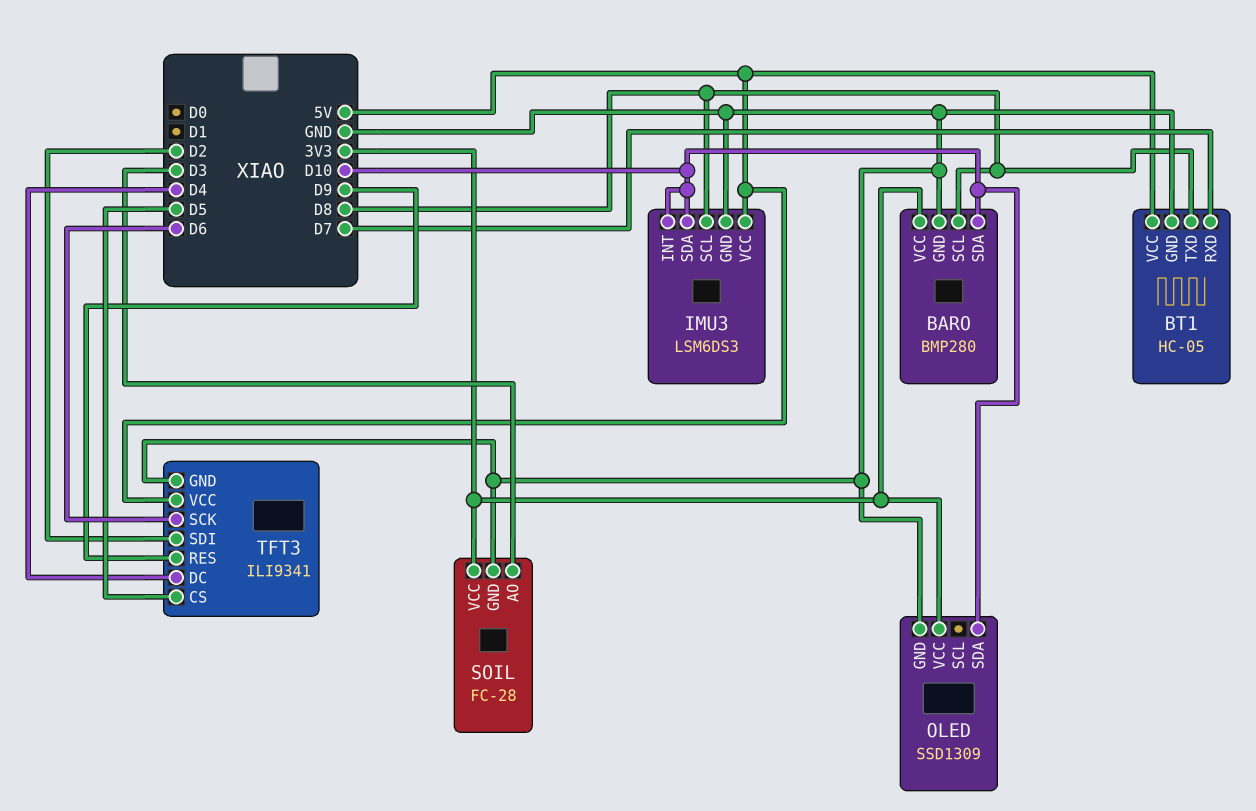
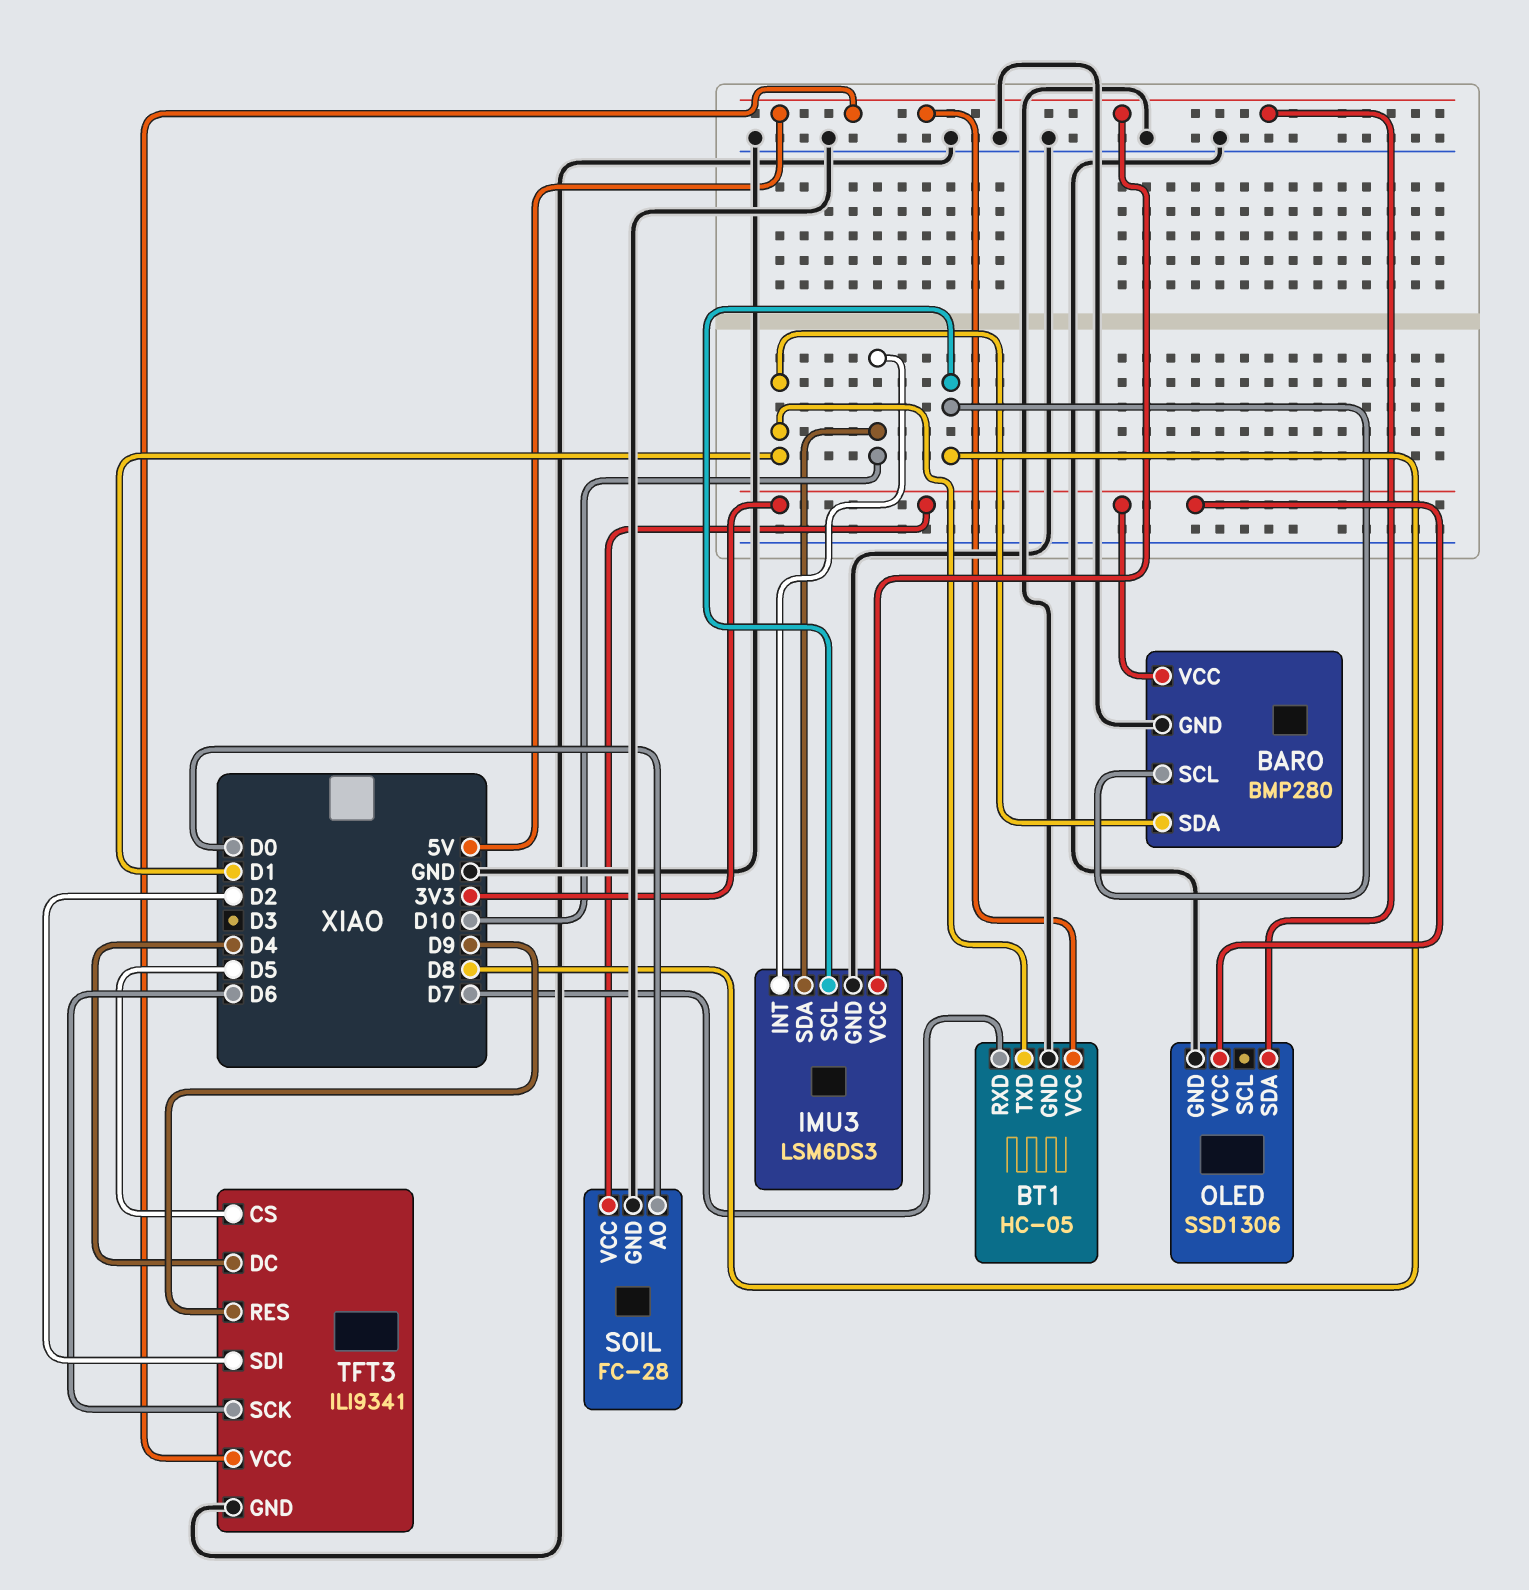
BARO pin SDA: D10 -> D1
BT1 pin TXD: D8 -> D1
OLED: SSD1309 -> SSD1306
OLED pin SDA: D10 -> 5V
SOIL pin AO: D3 -> D0

